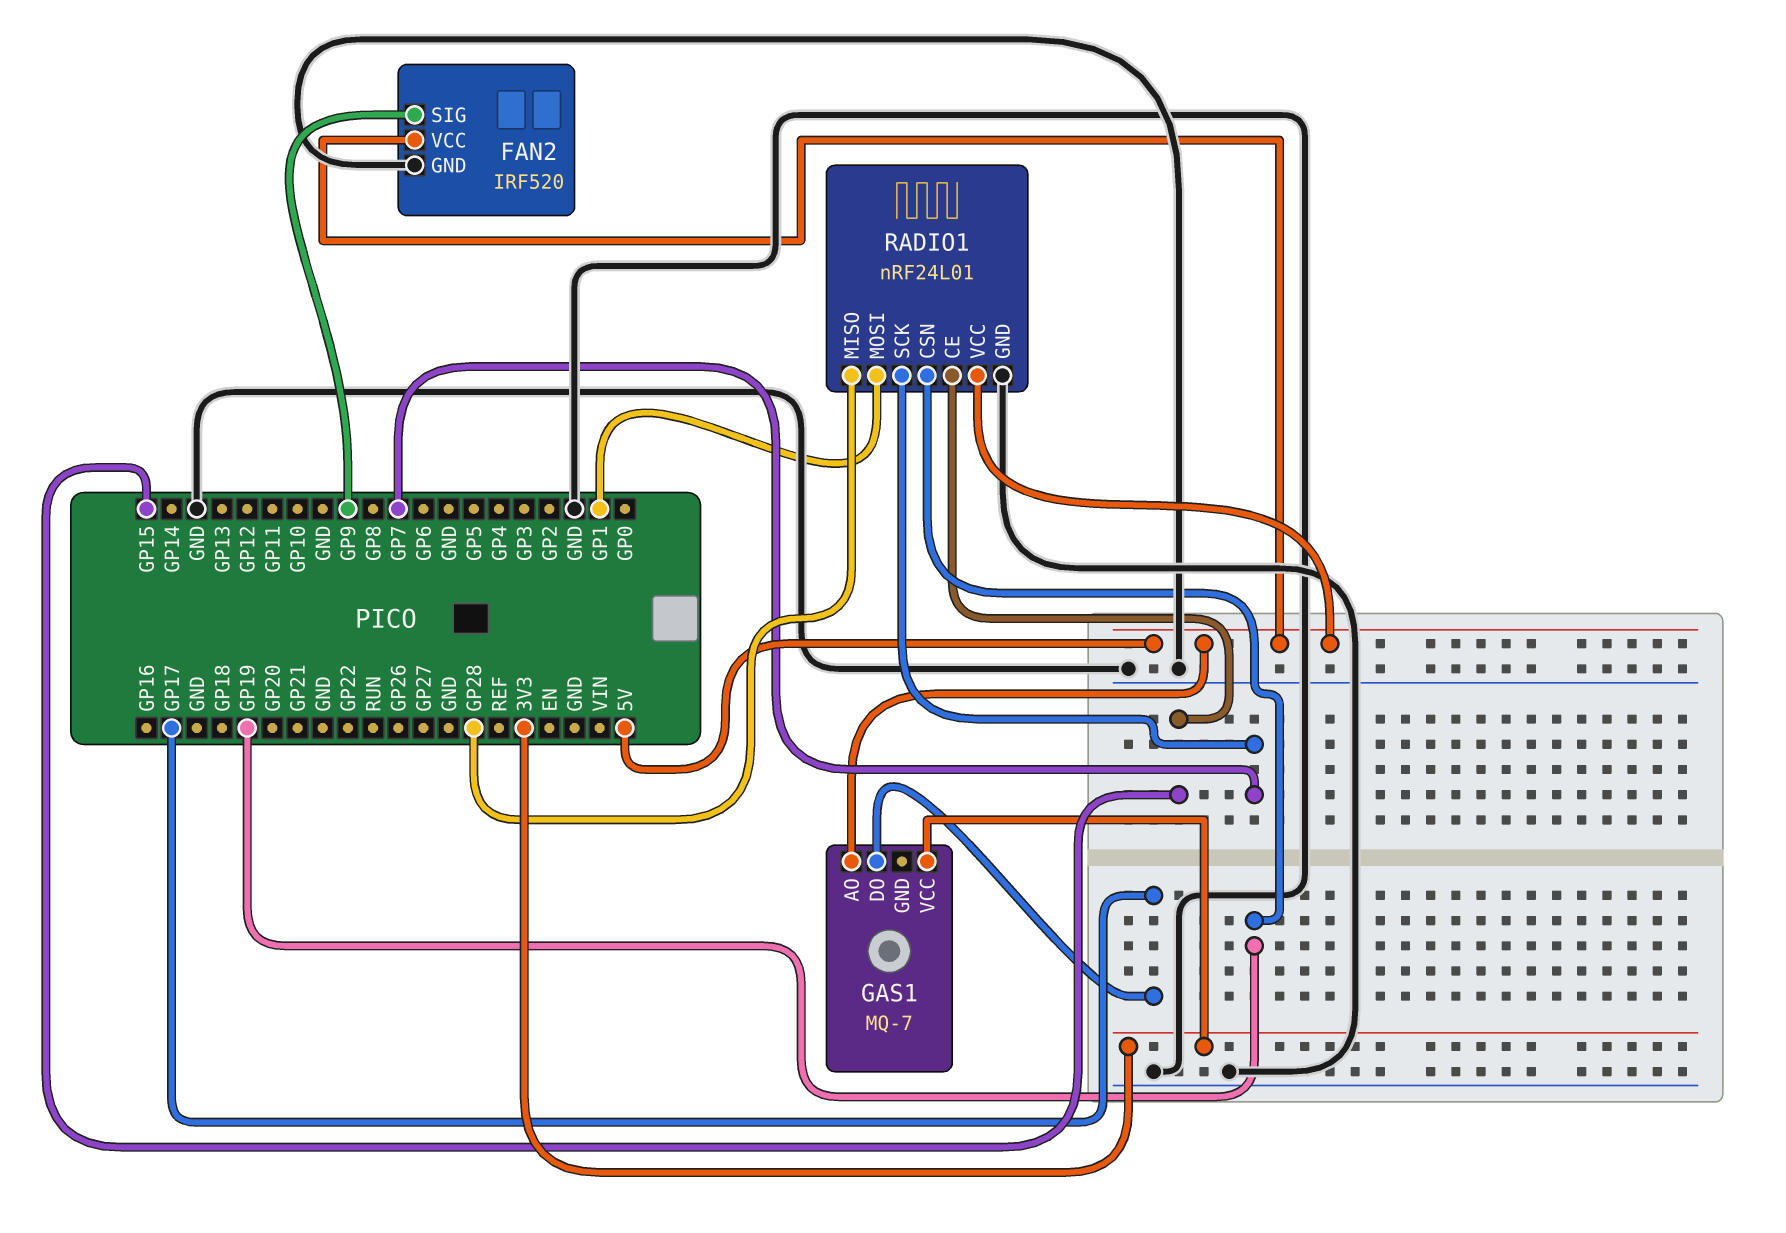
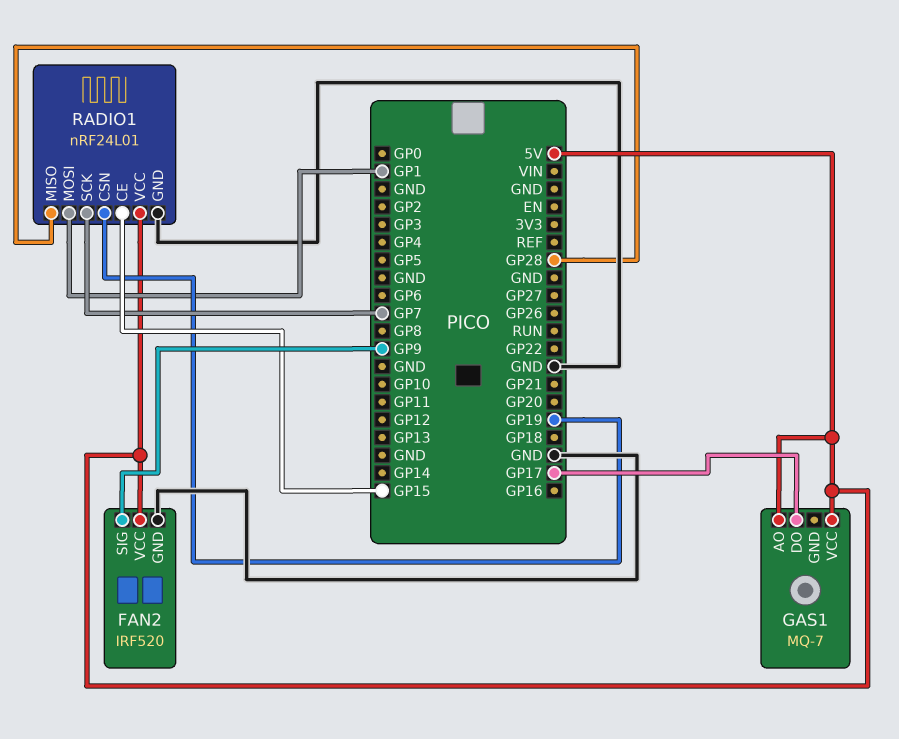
GAS1 pin VCC: 3V3 -> 5V

